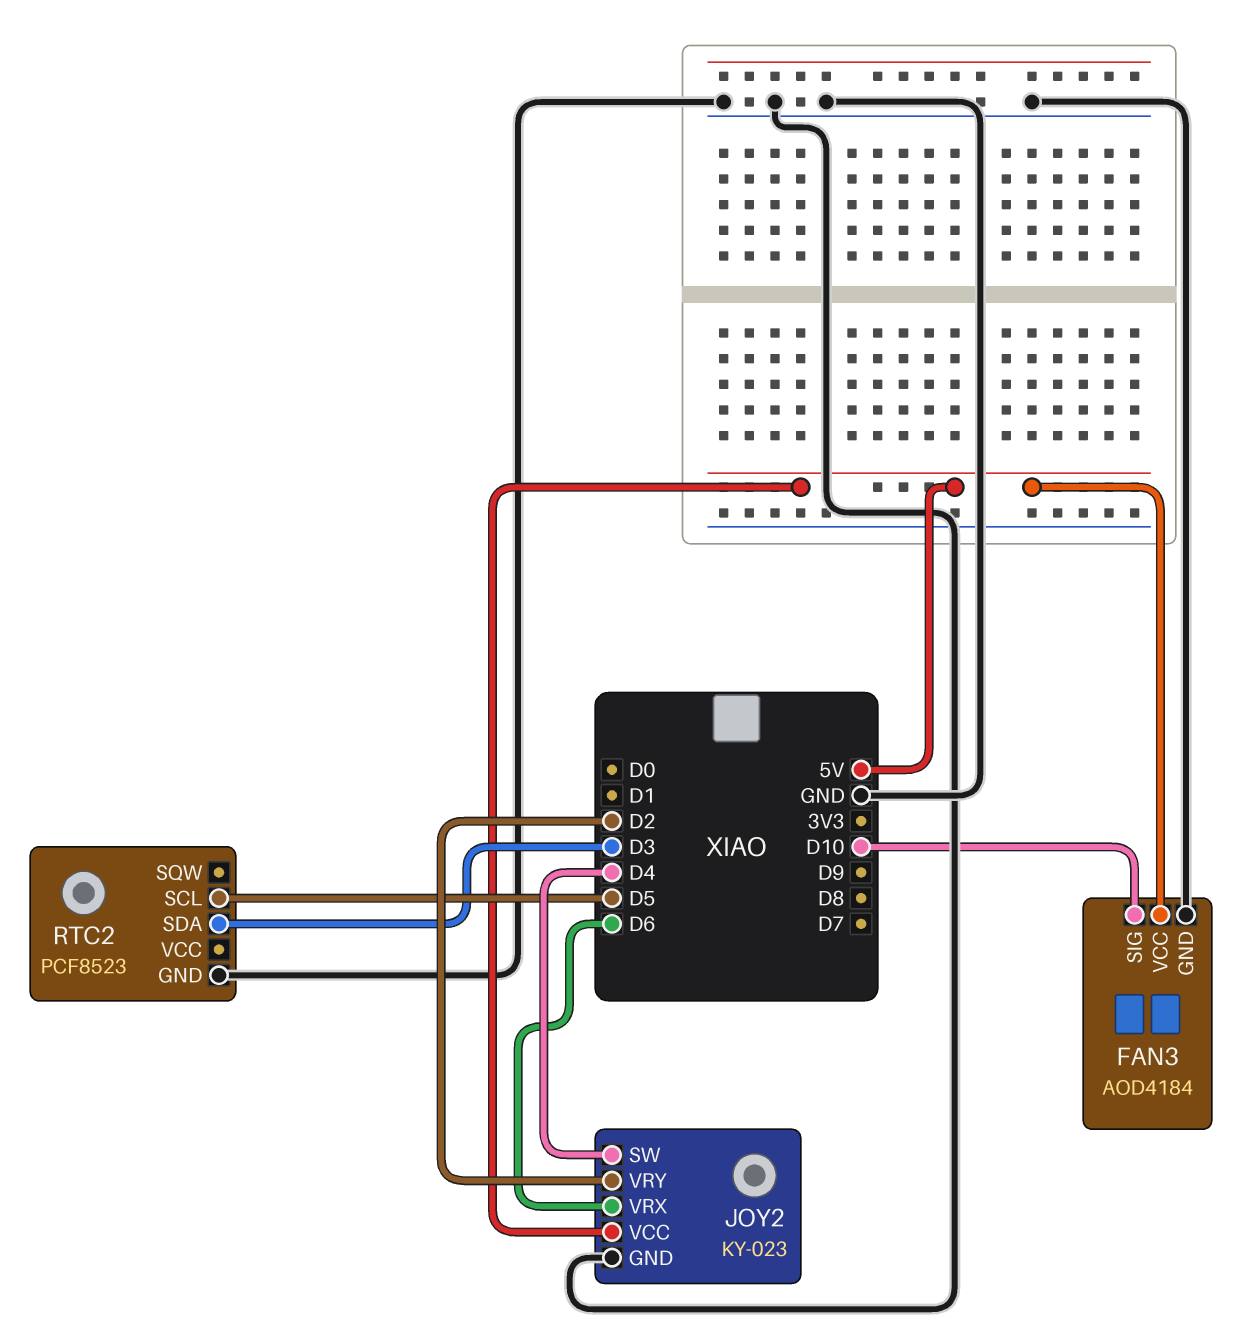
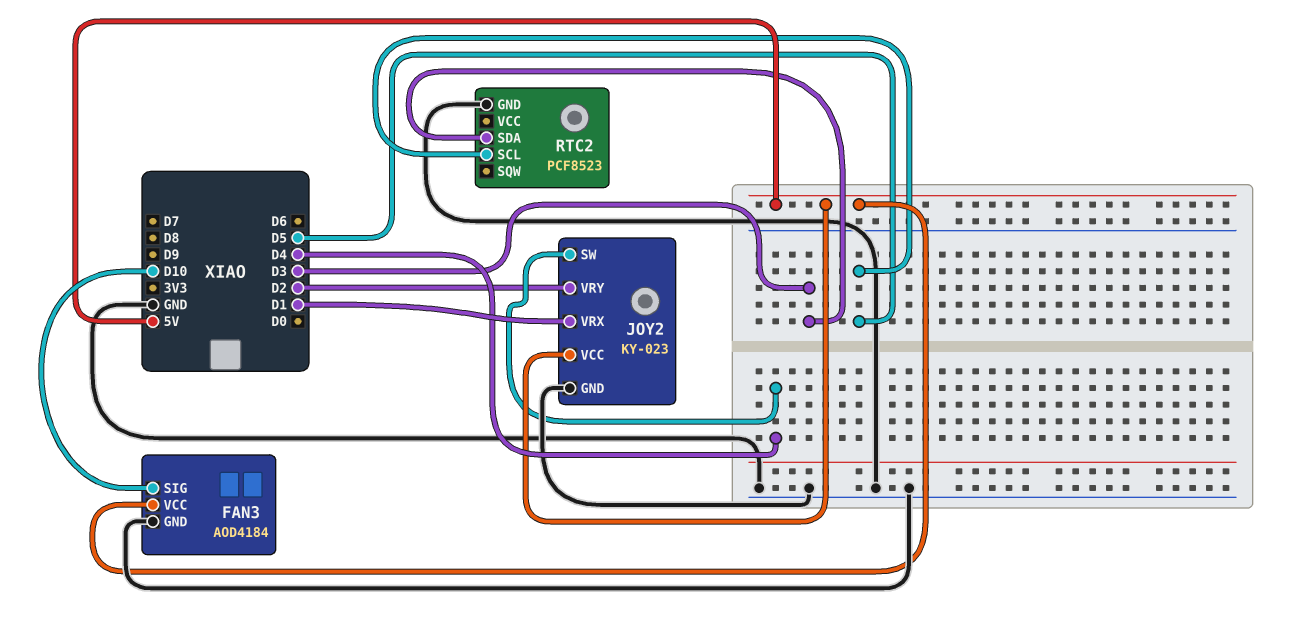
JOY2 pin VRX: D6 -> D1

